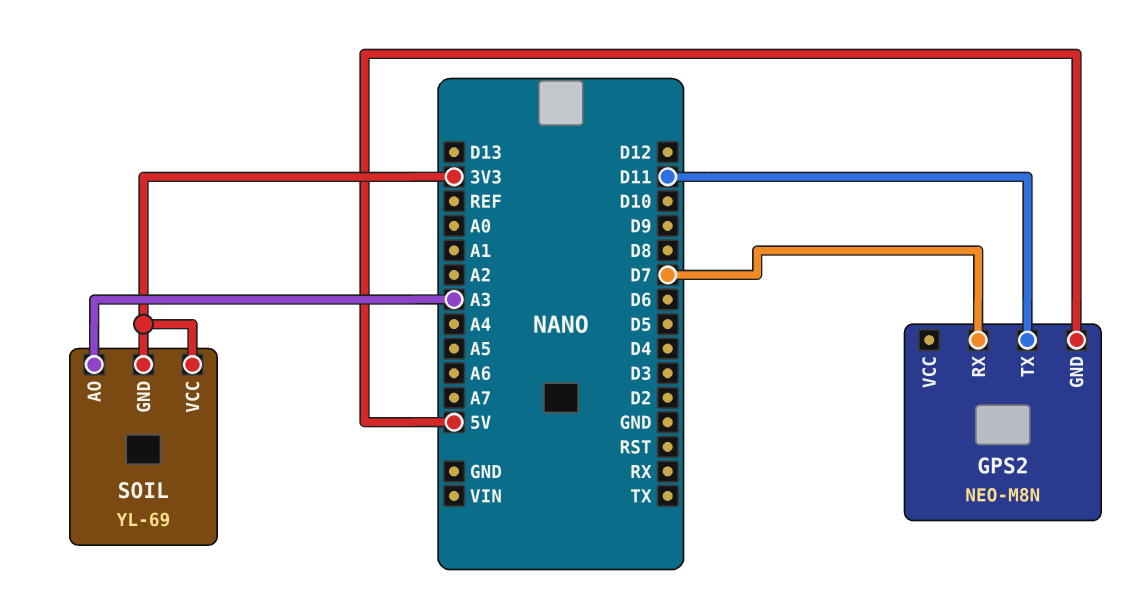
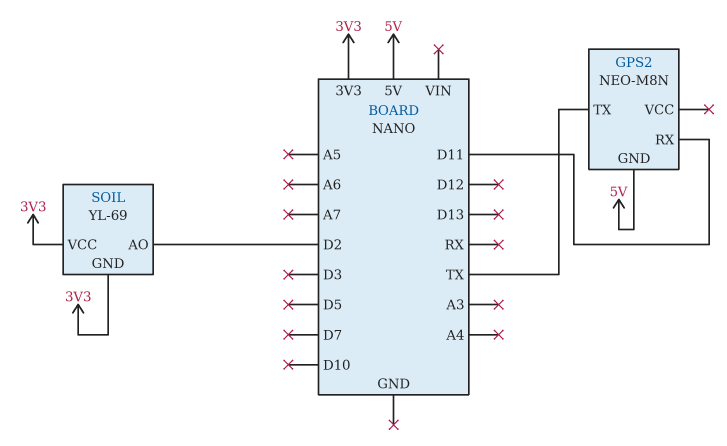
GPS2 pin RX: D7 -> D11
GPS2 pin TX: D11 -> TX
SOIL pin AO: A3 -> D2

